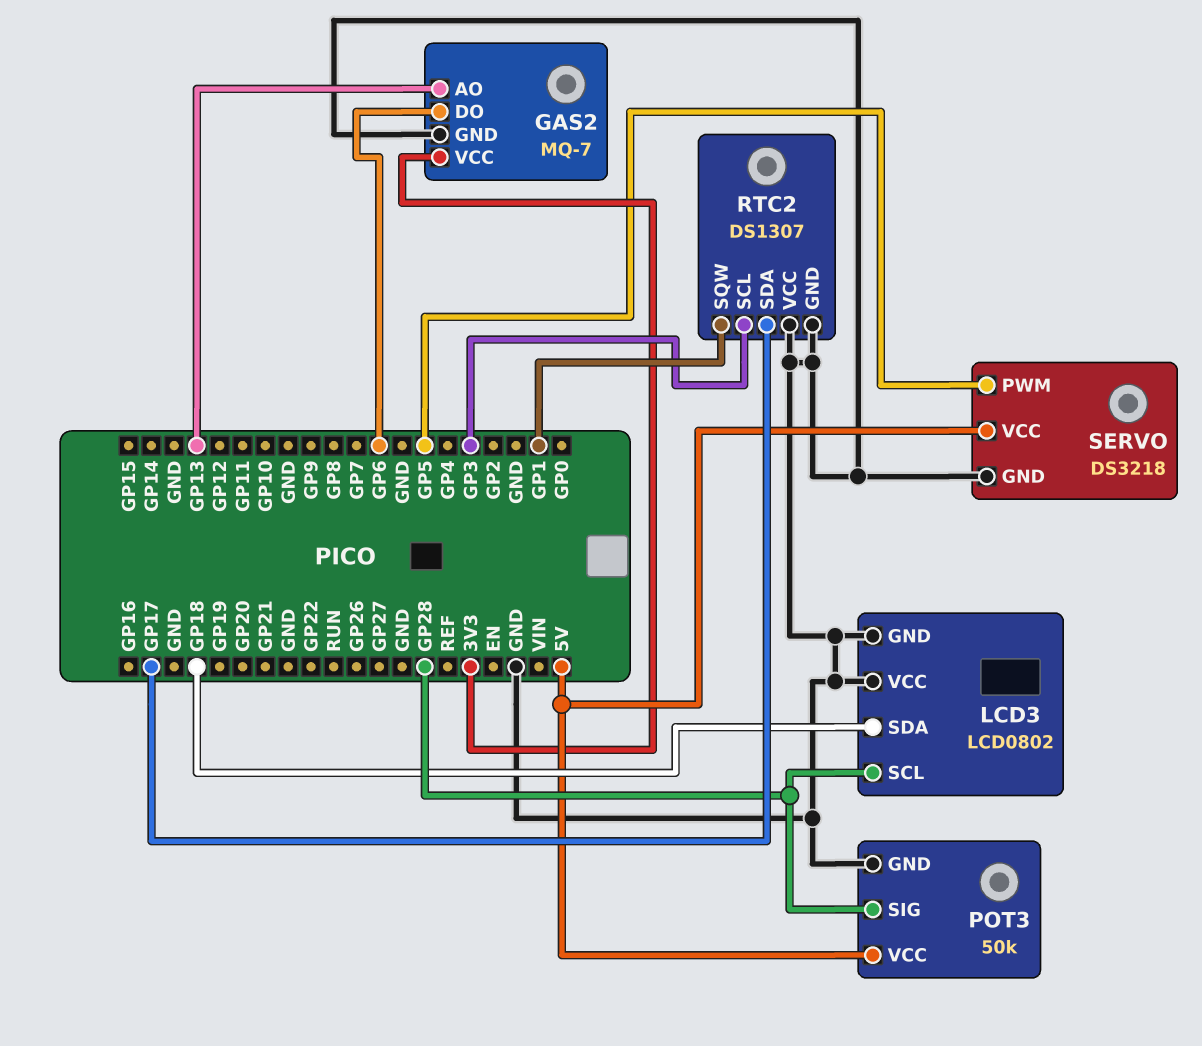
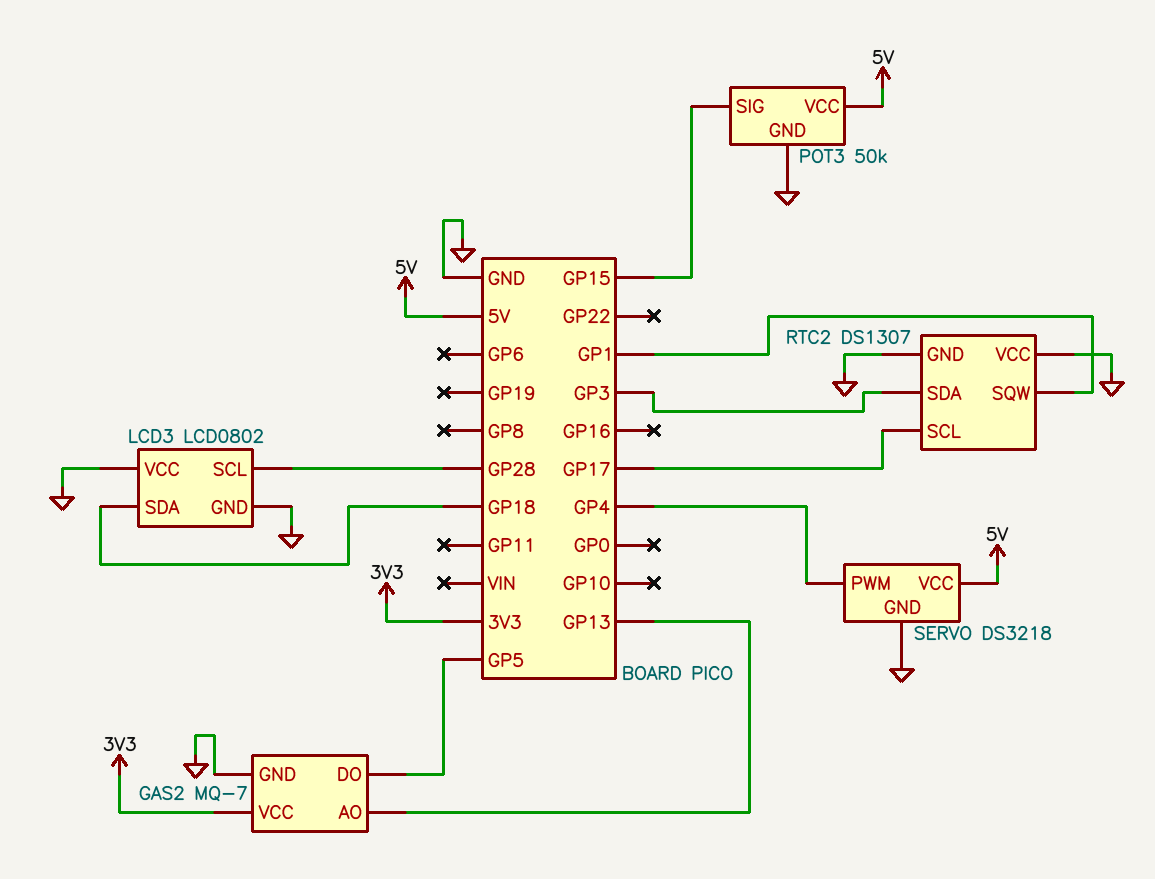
GAS2 pin DO: GP6 -> GP5
POT3 pin SIG: GP28 -> GP15
RTC2 pin SCL: GP3 -> GP17
RTC2 pin SDA: GP17 -> GP3
SERVO pin PWM: GP5 -> GP4

